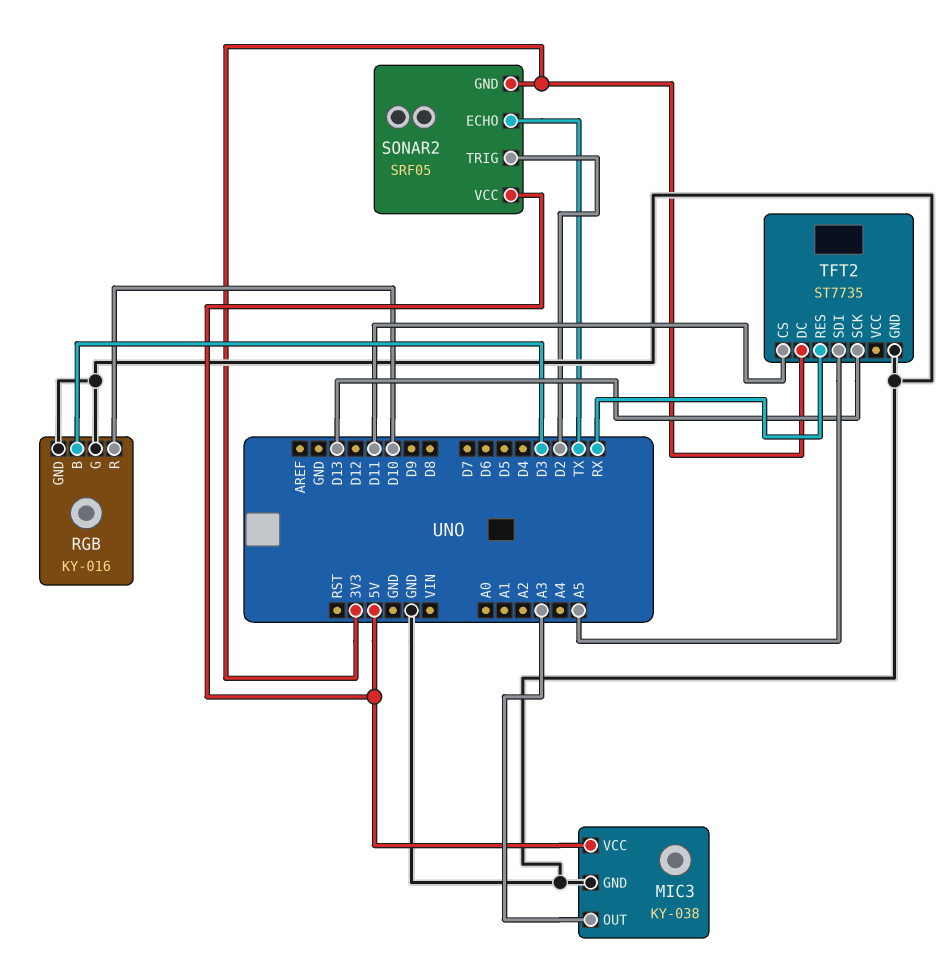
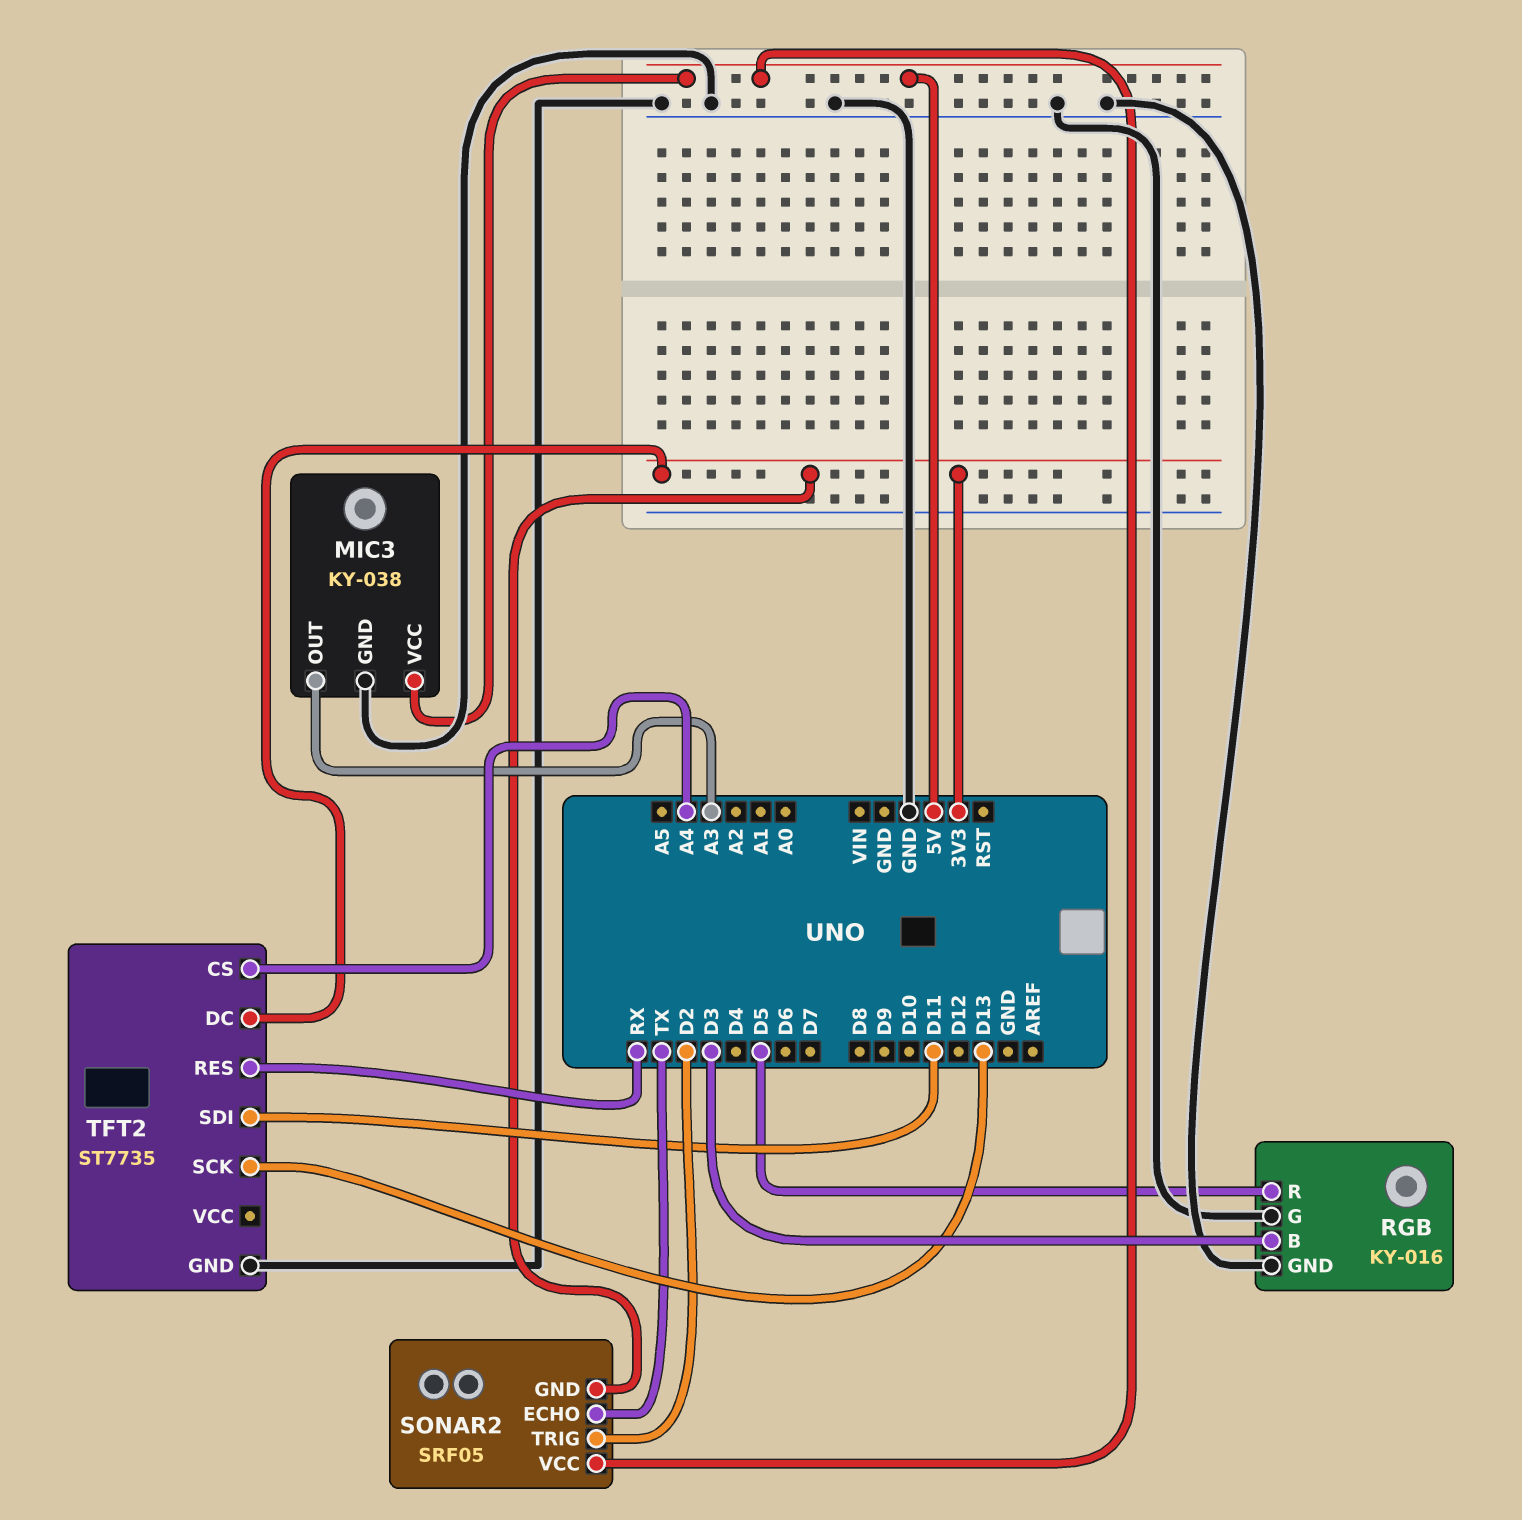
RGB pin R: D10 -> D5
TFT2 pin CS: D11 -> A4
TFT2 pin SDI: A5 -> D11

